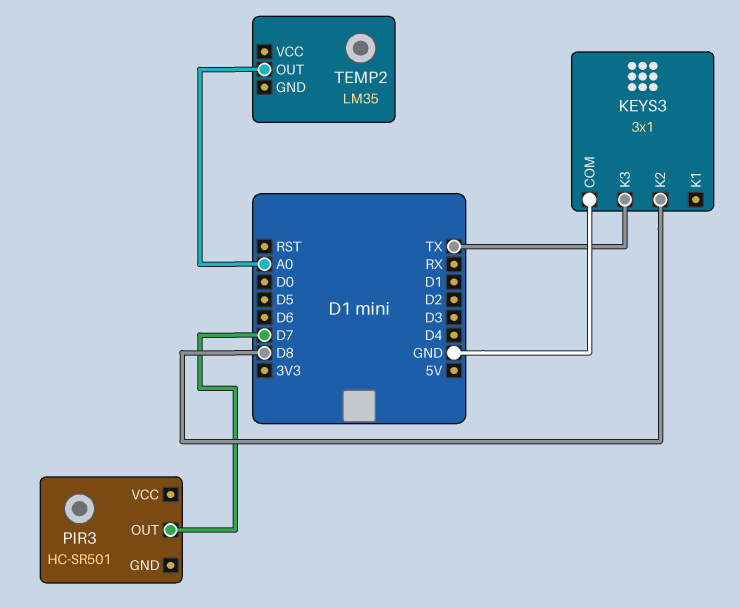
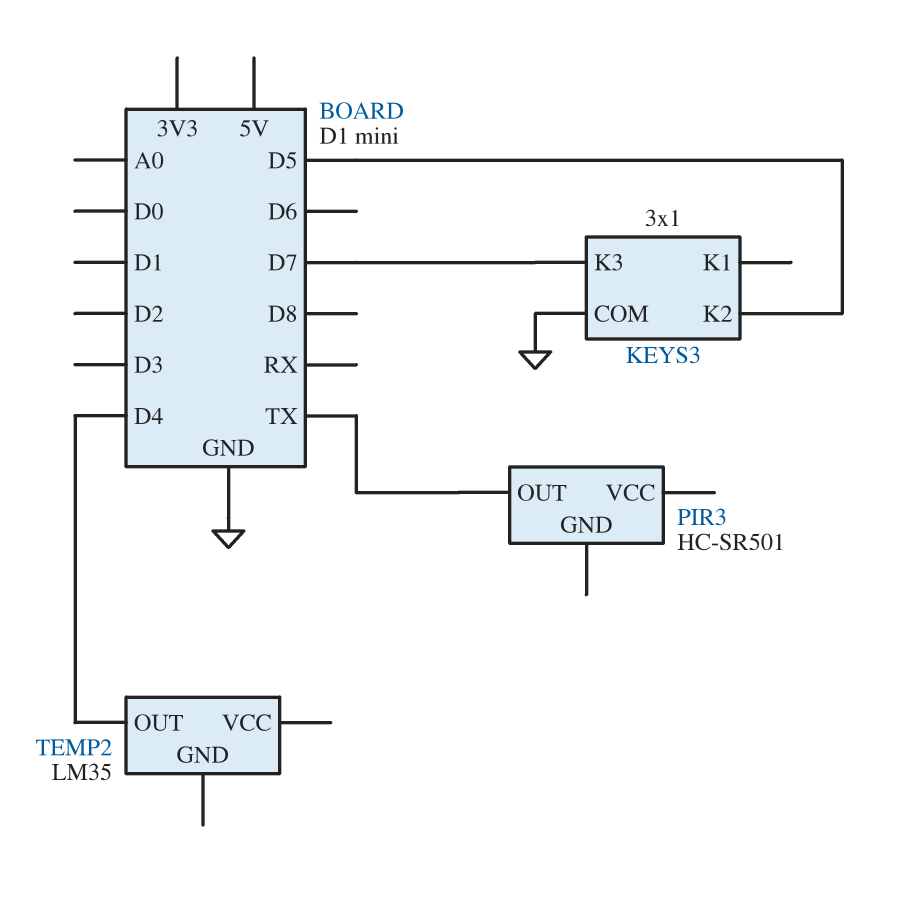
KEYS3 pin K2: D8 -> D5
KEYS3 pin K3: TX -> D7
PIR3 pin OUT: D7 -> TX
TEMP2 pin OUT: A0 -> D4

